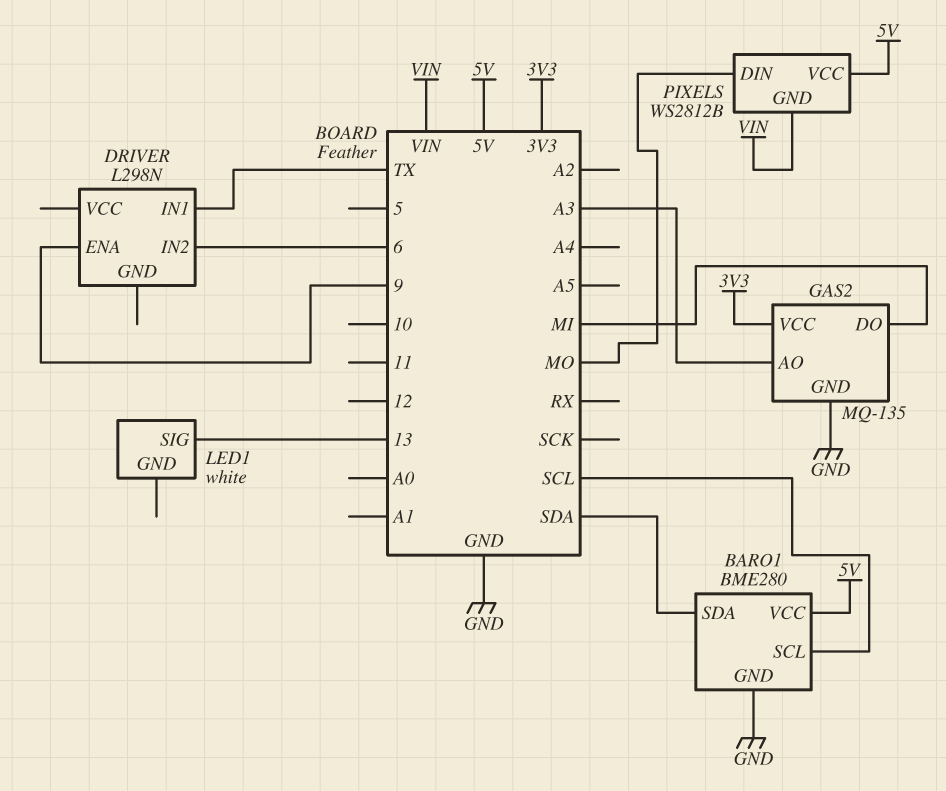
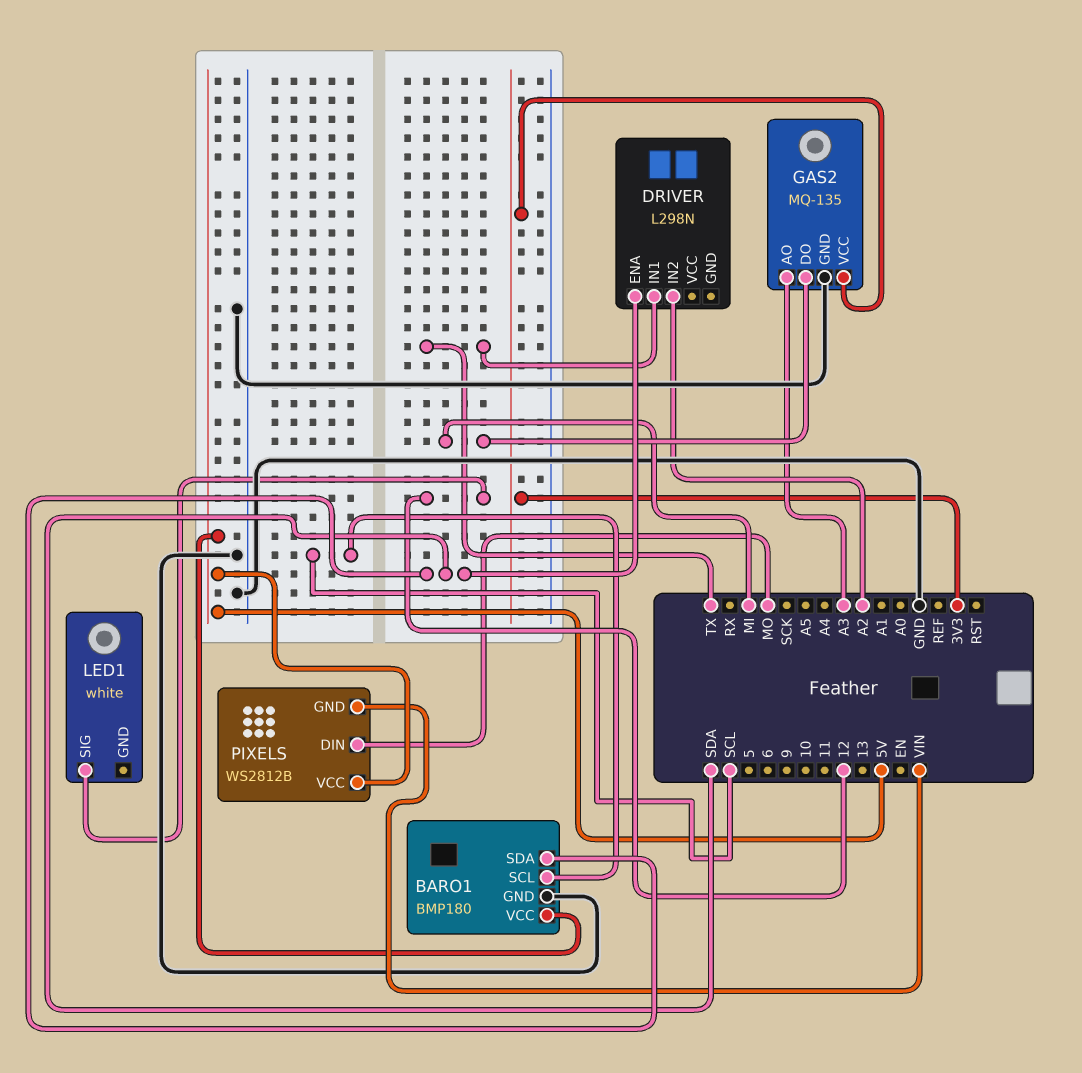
BARO1: BME280 -> BMP180
DRIVER pin ENA: 9 -> SDA
DRIVER pin IN2: 6 -> A2
LED1 pin SIG: 13 -> 12

